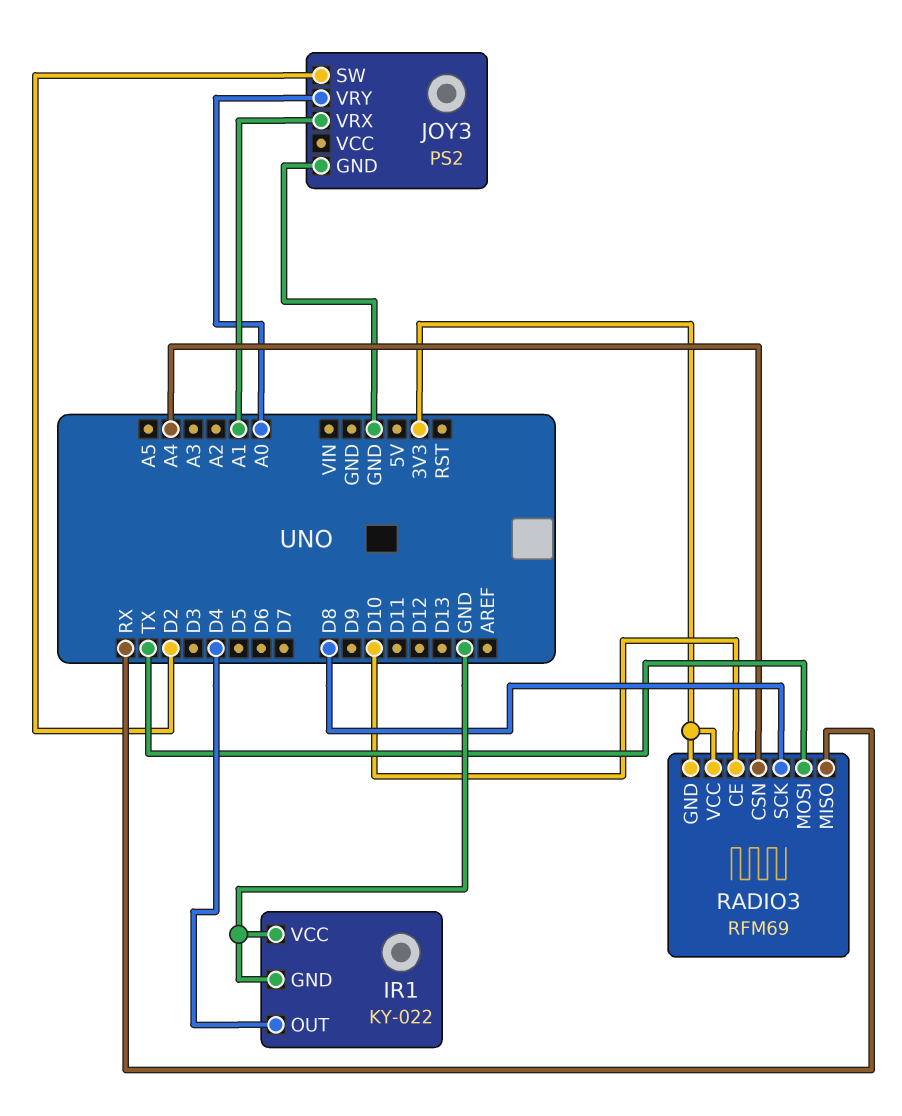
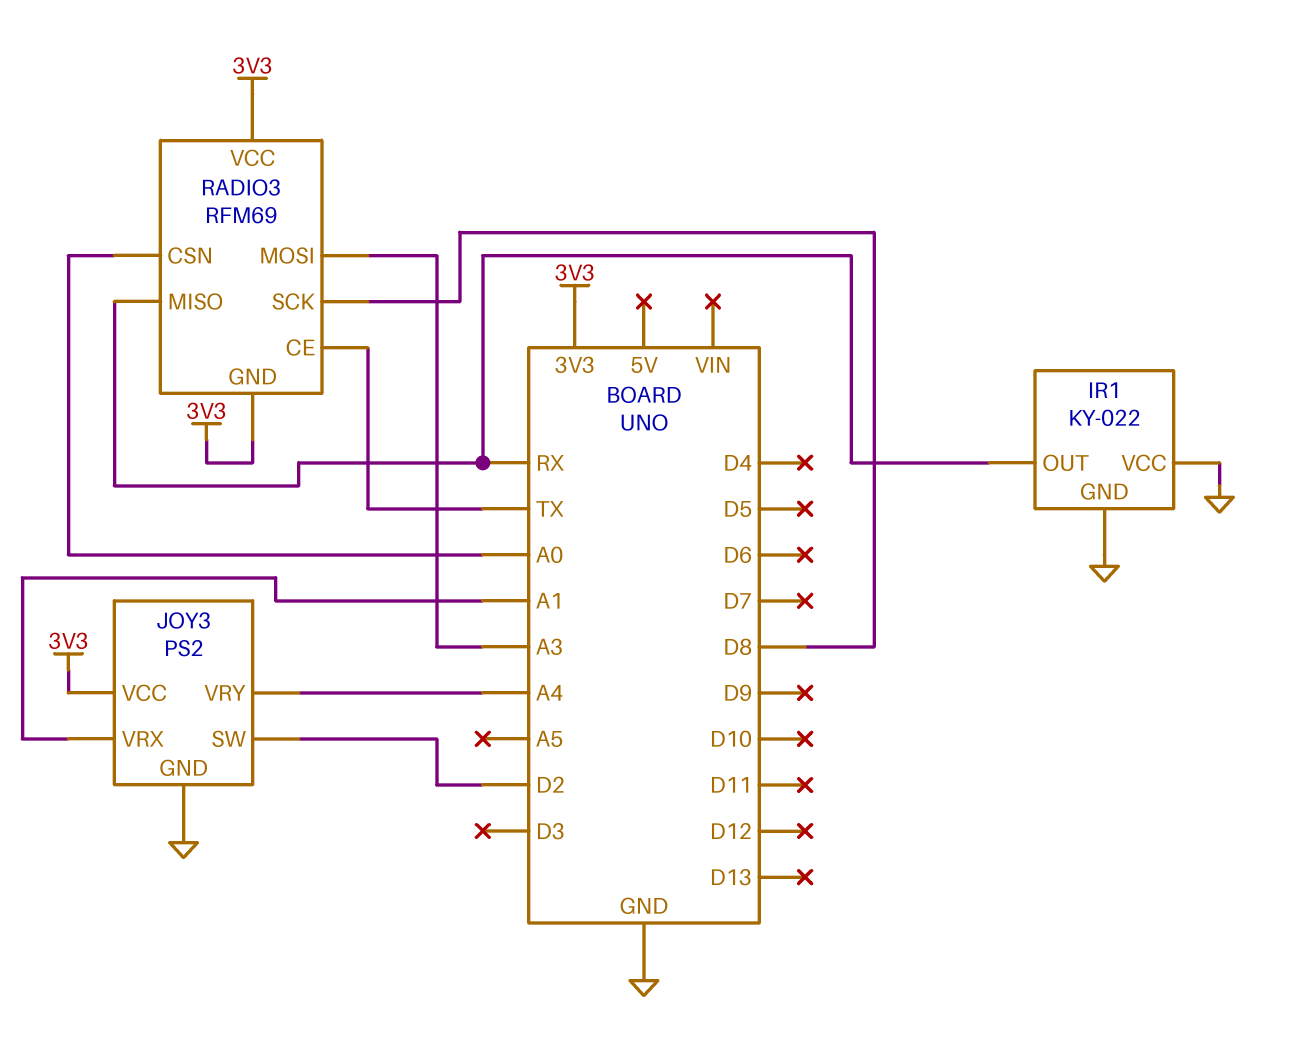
IR1 pin OUT: D4 -> RX
JOY3 pin VCC: none -> 3V3
JOY3 pin VRY: A0 -> A4
RADIO3 pin CE: D10 -> TX
RADIO3 pin CSN: A4 -> A0
RADIO3 pin MOSI: TX -> A3

